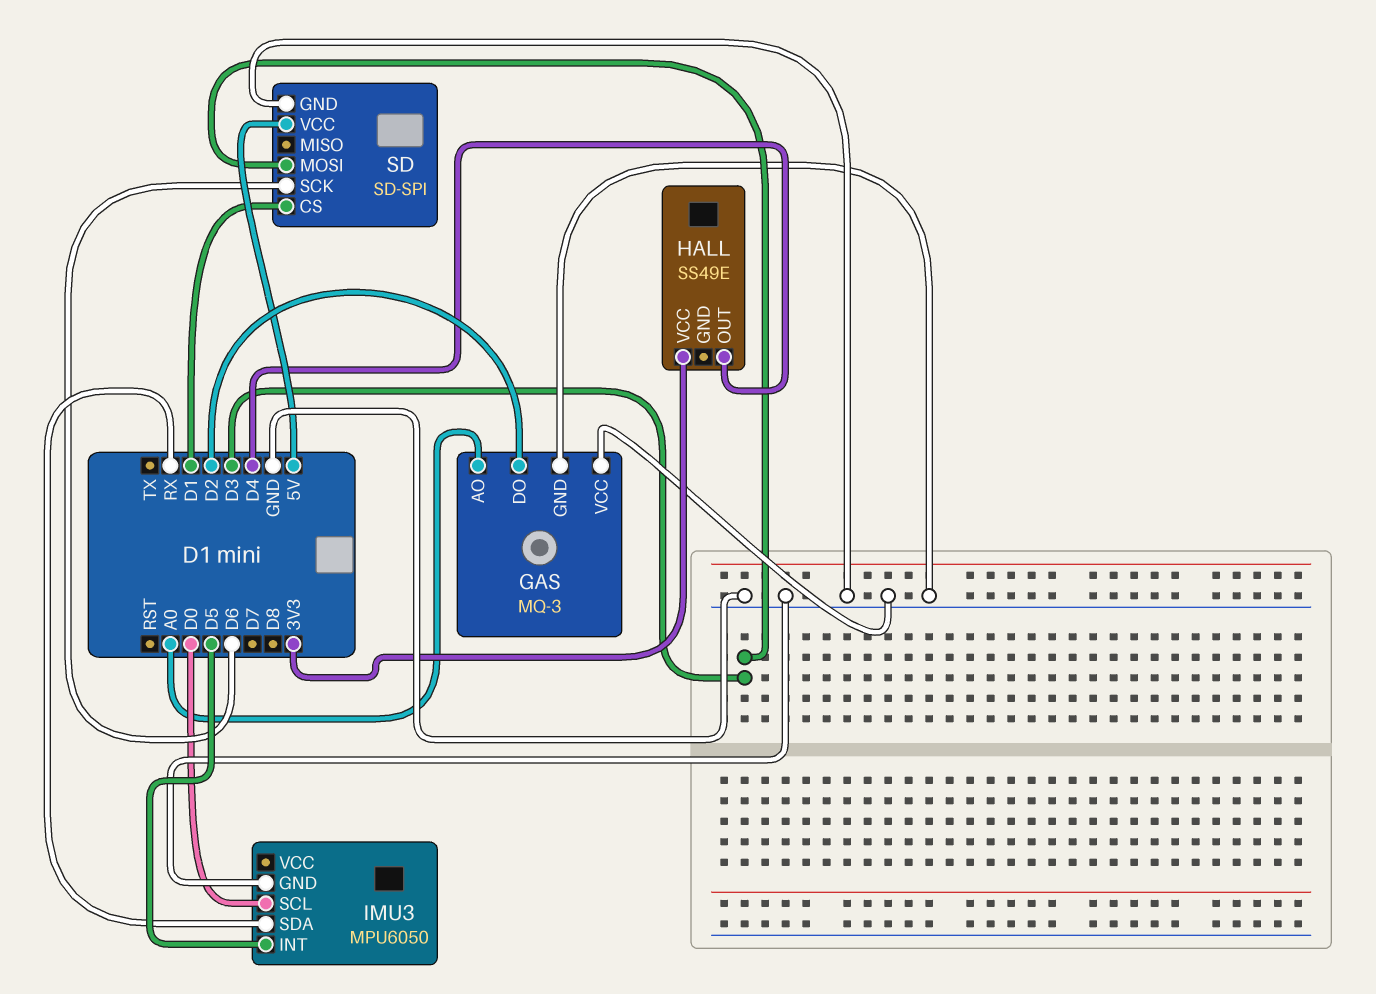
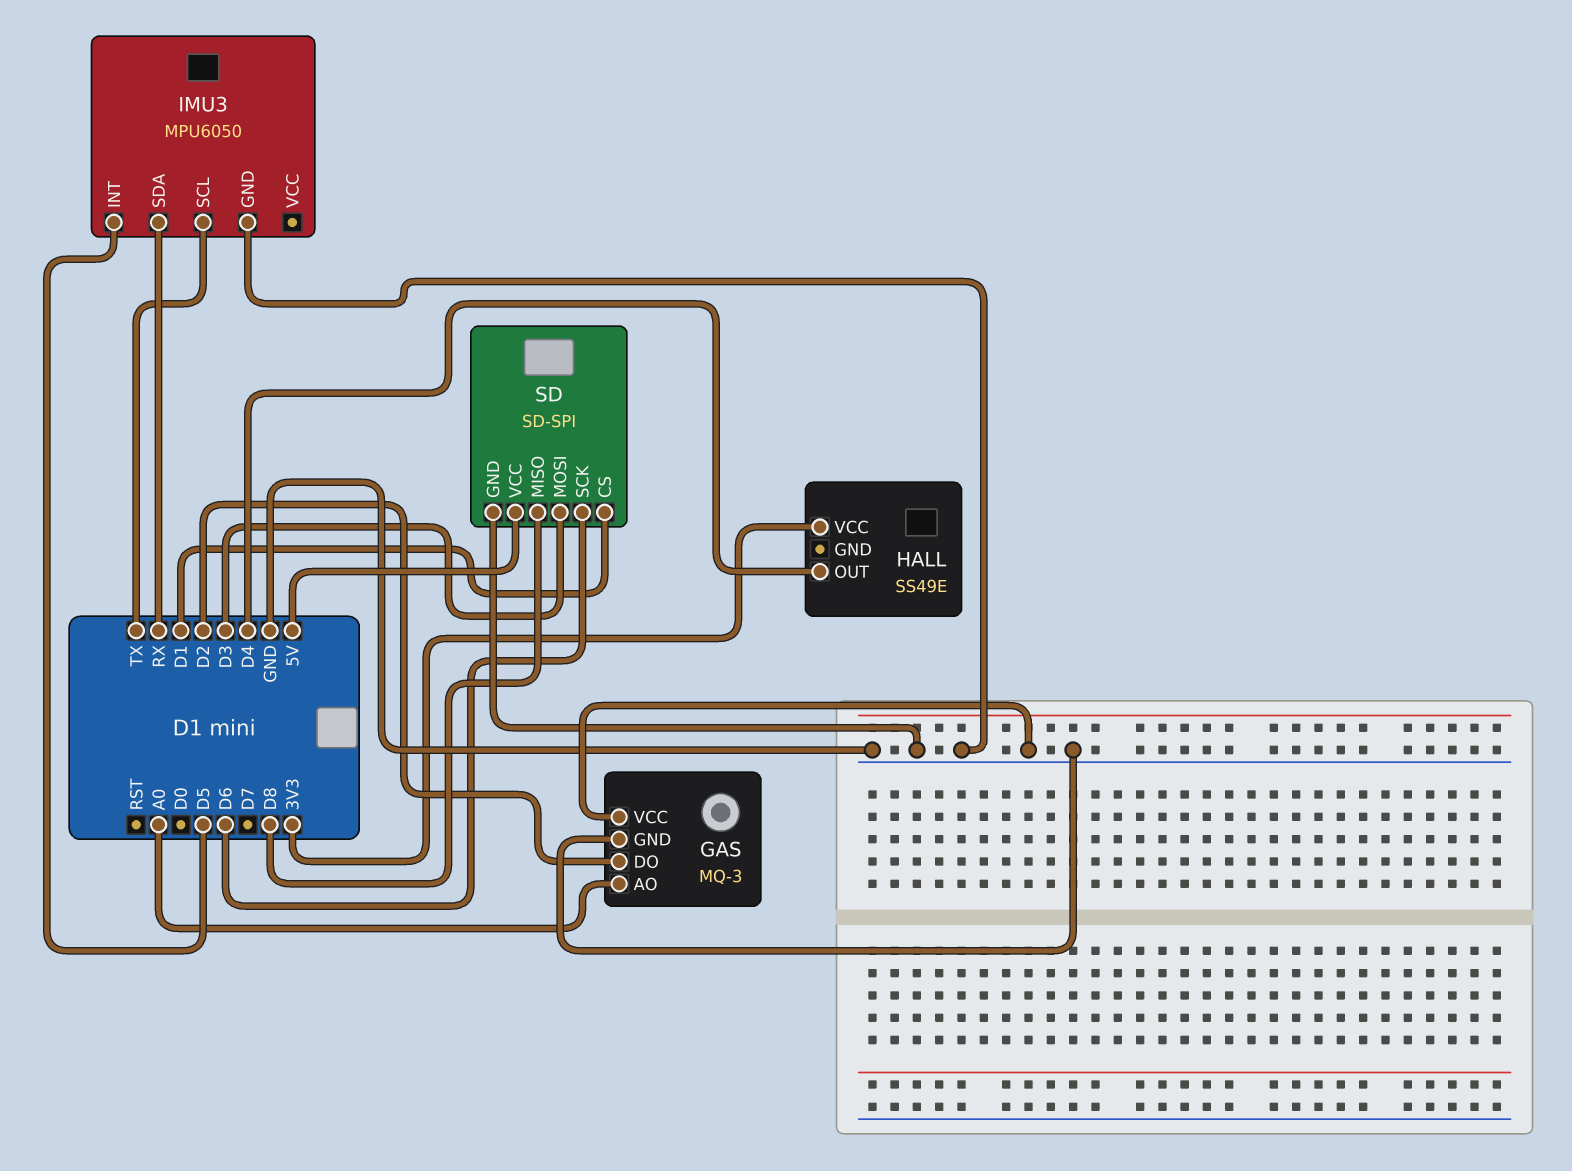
IMU3 pin SCL: D0 -> TX
SD pin MISO: none -> D8

